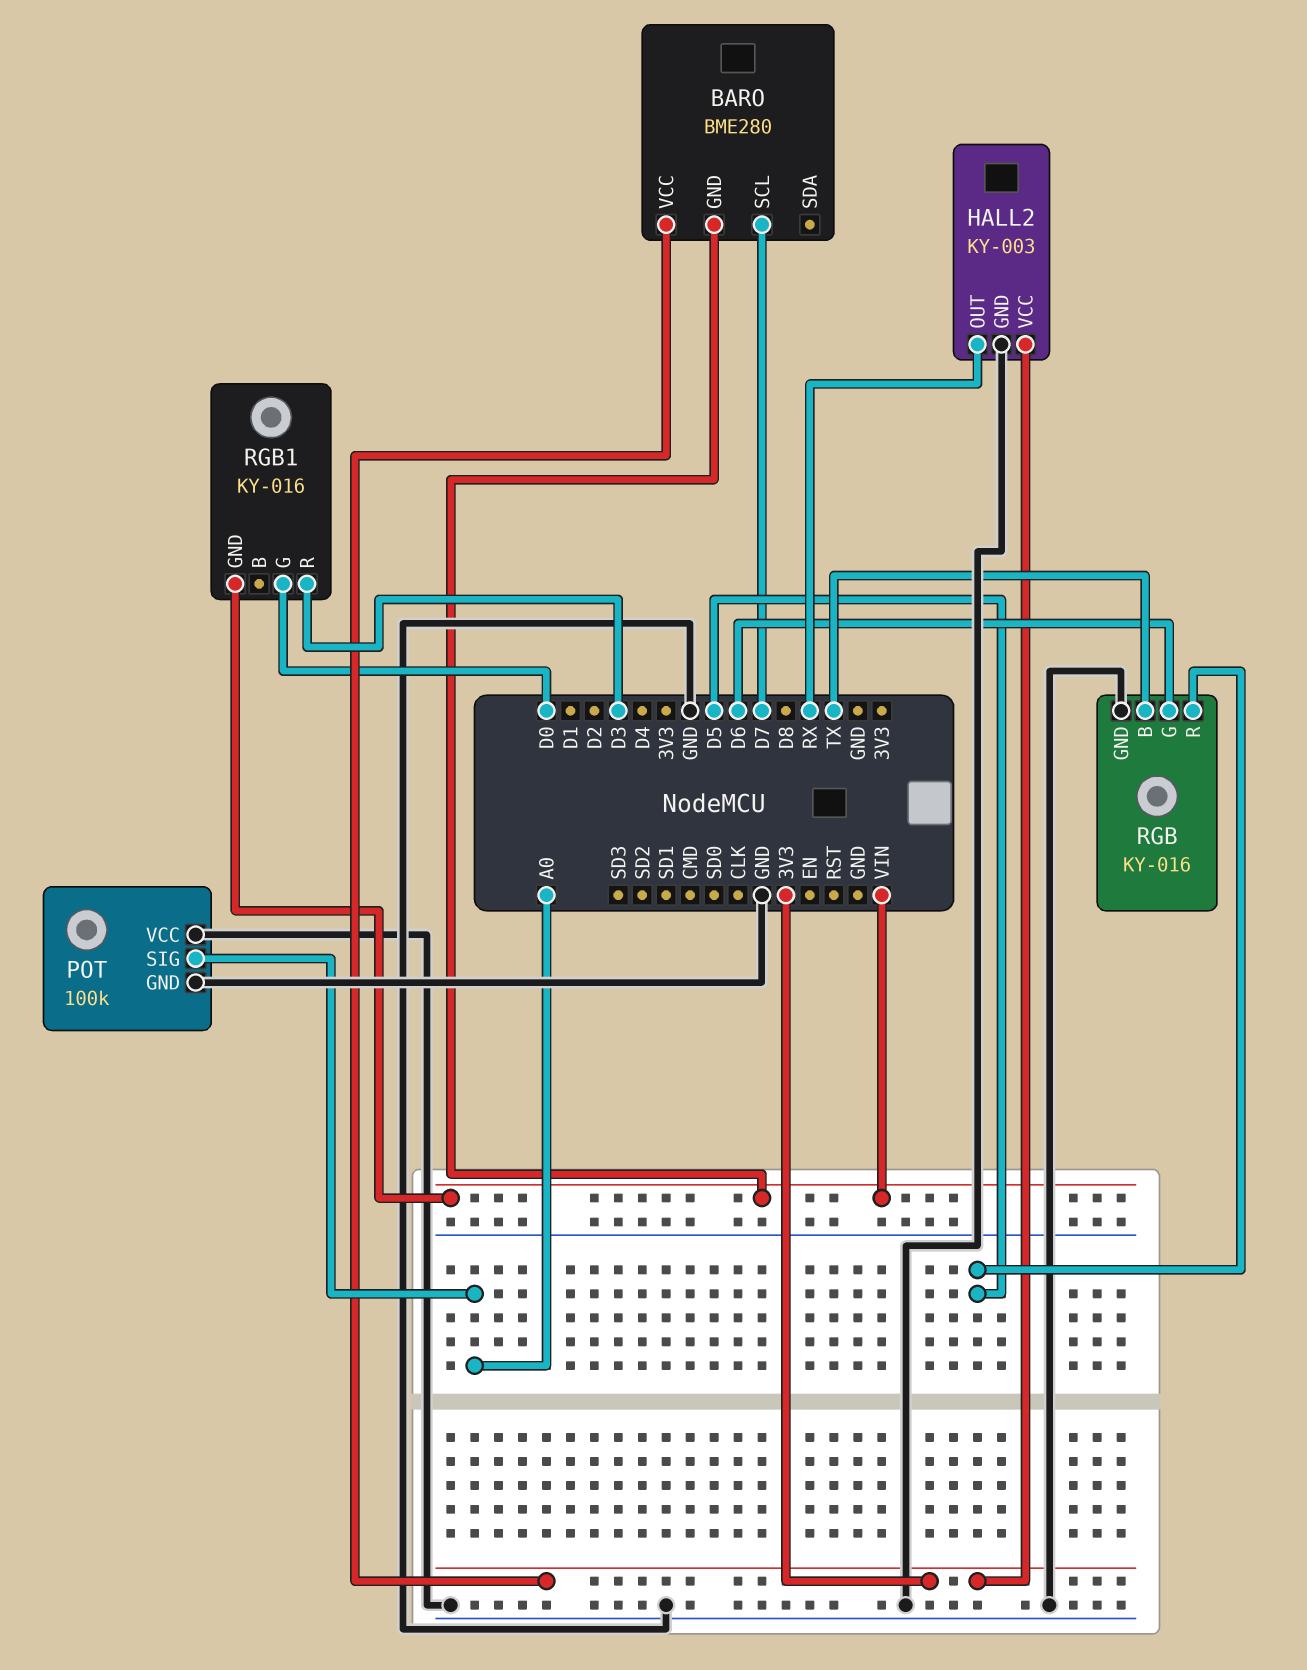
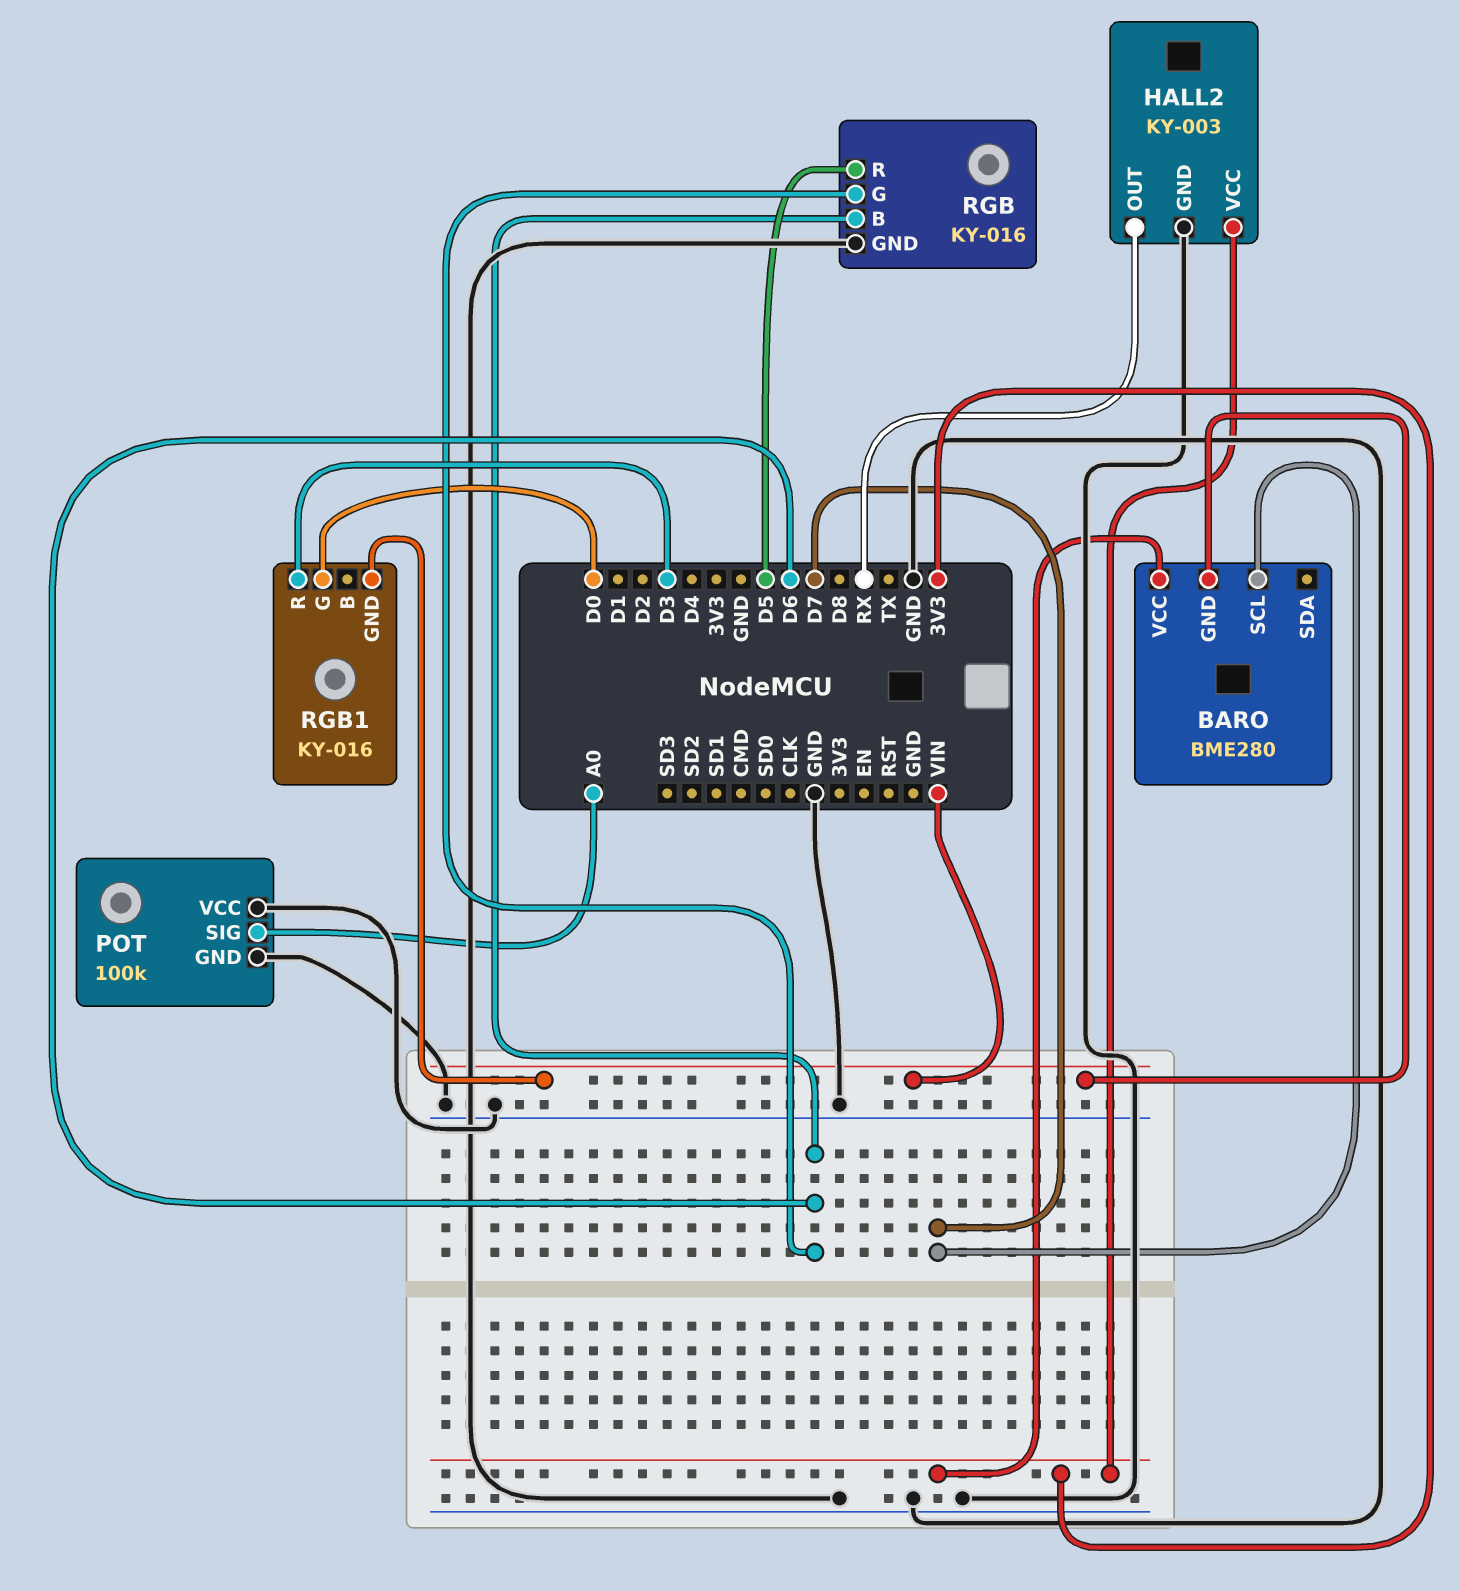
RGB pin B: TX -> D6

